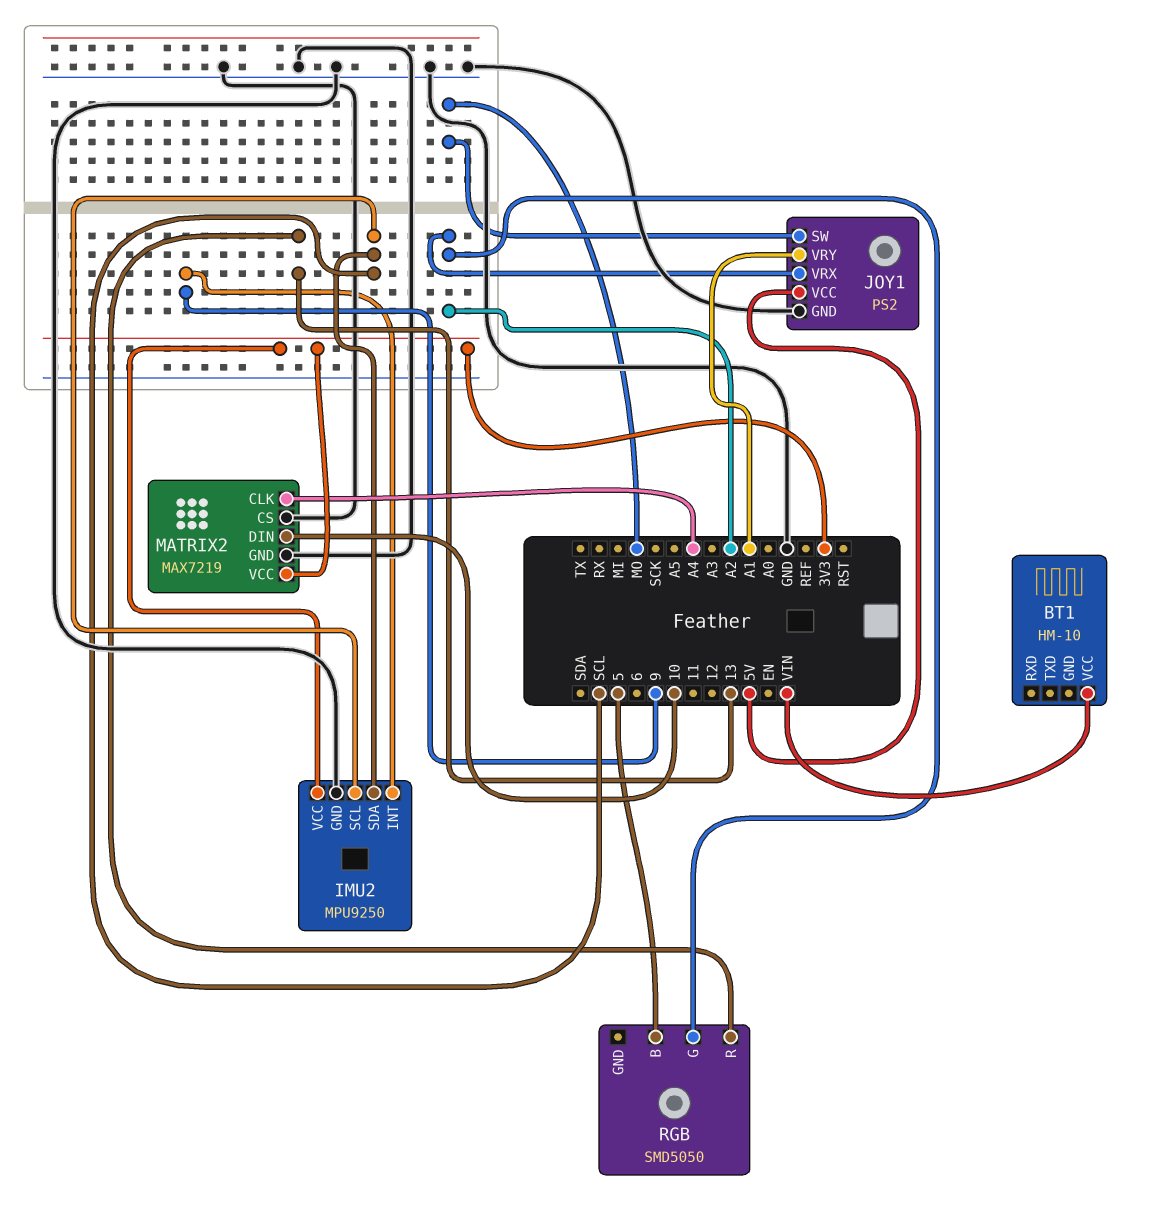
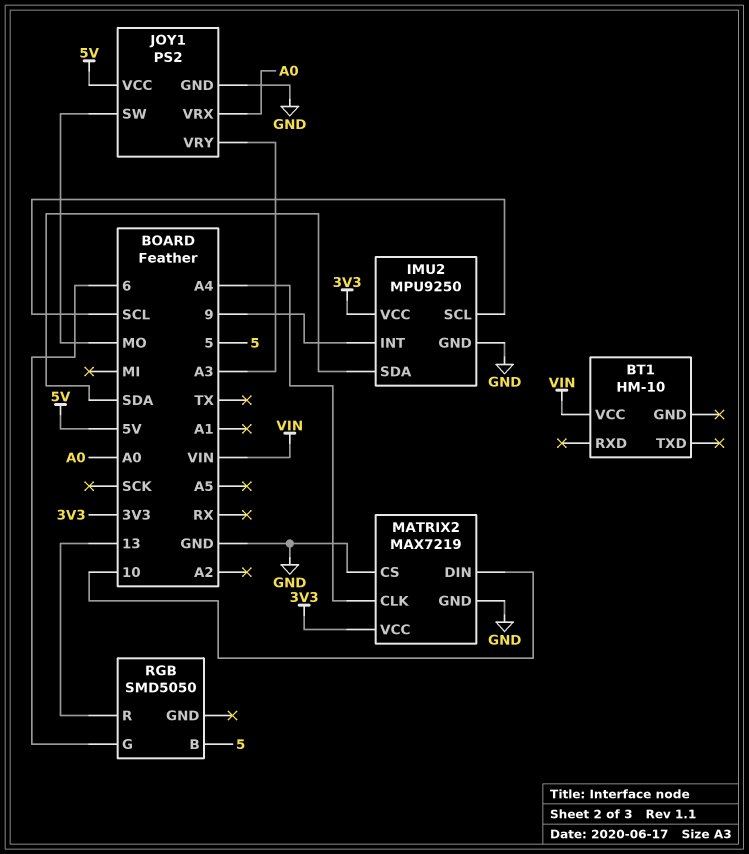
IMU2 pin SDA: SCL -> SDA
JOY1 pin VRX: A2 -> A0
JOY1 pin VRY: A1 -> A3
RGB pin G: A2 -> 6

